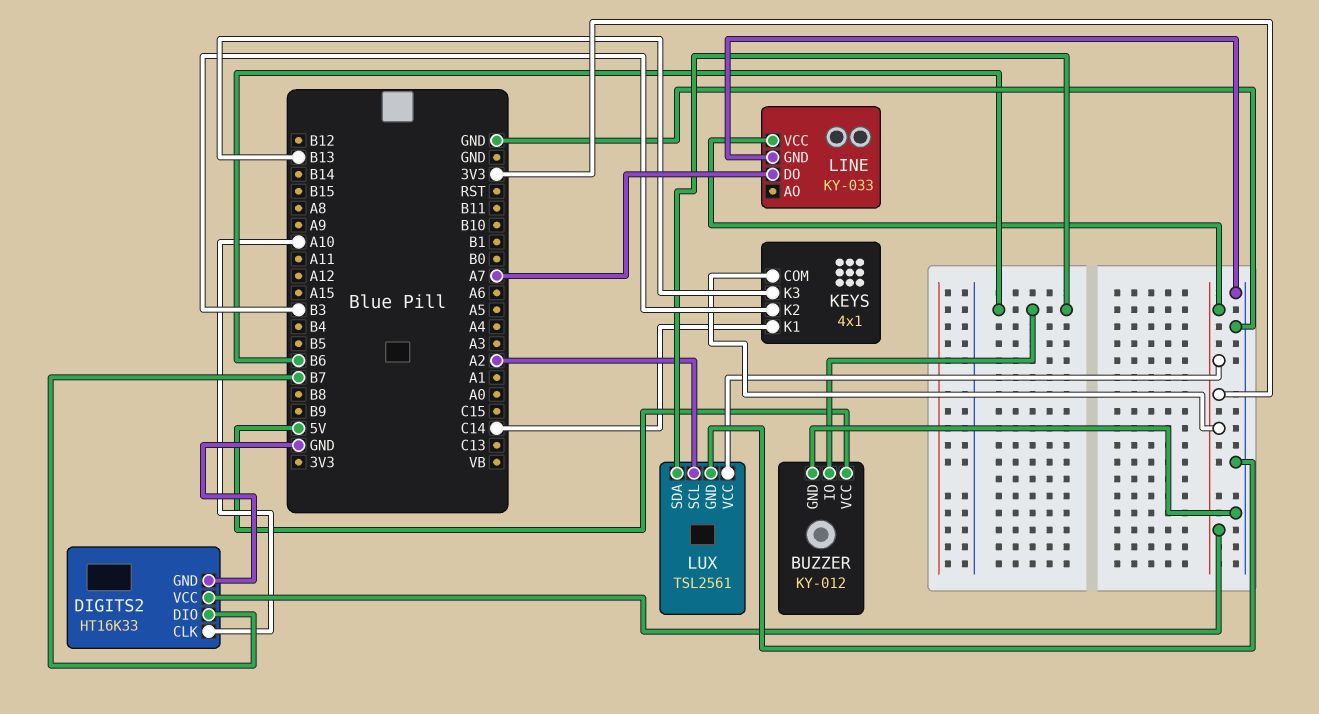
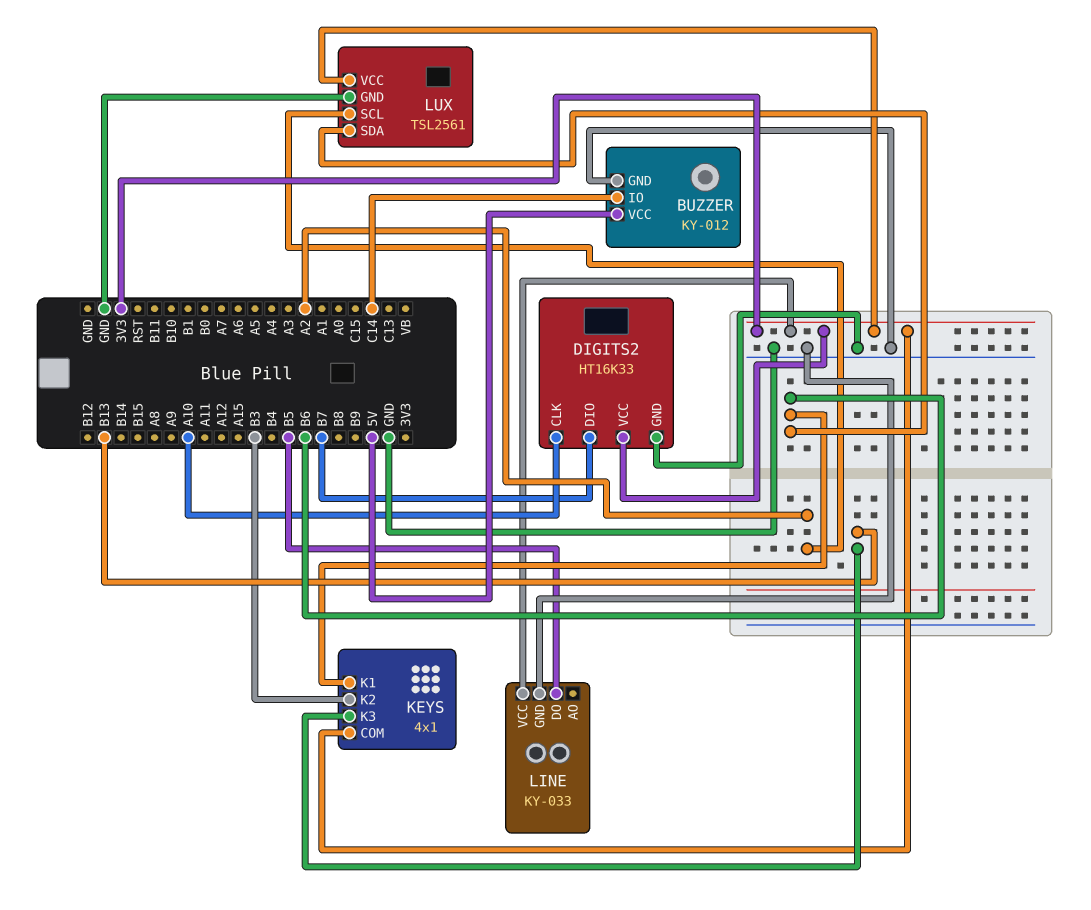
BUZZER pin IO: B6 -> C14
KEYS pin K1: C14 -> B6
LINE pin DO: A7 -> B5

